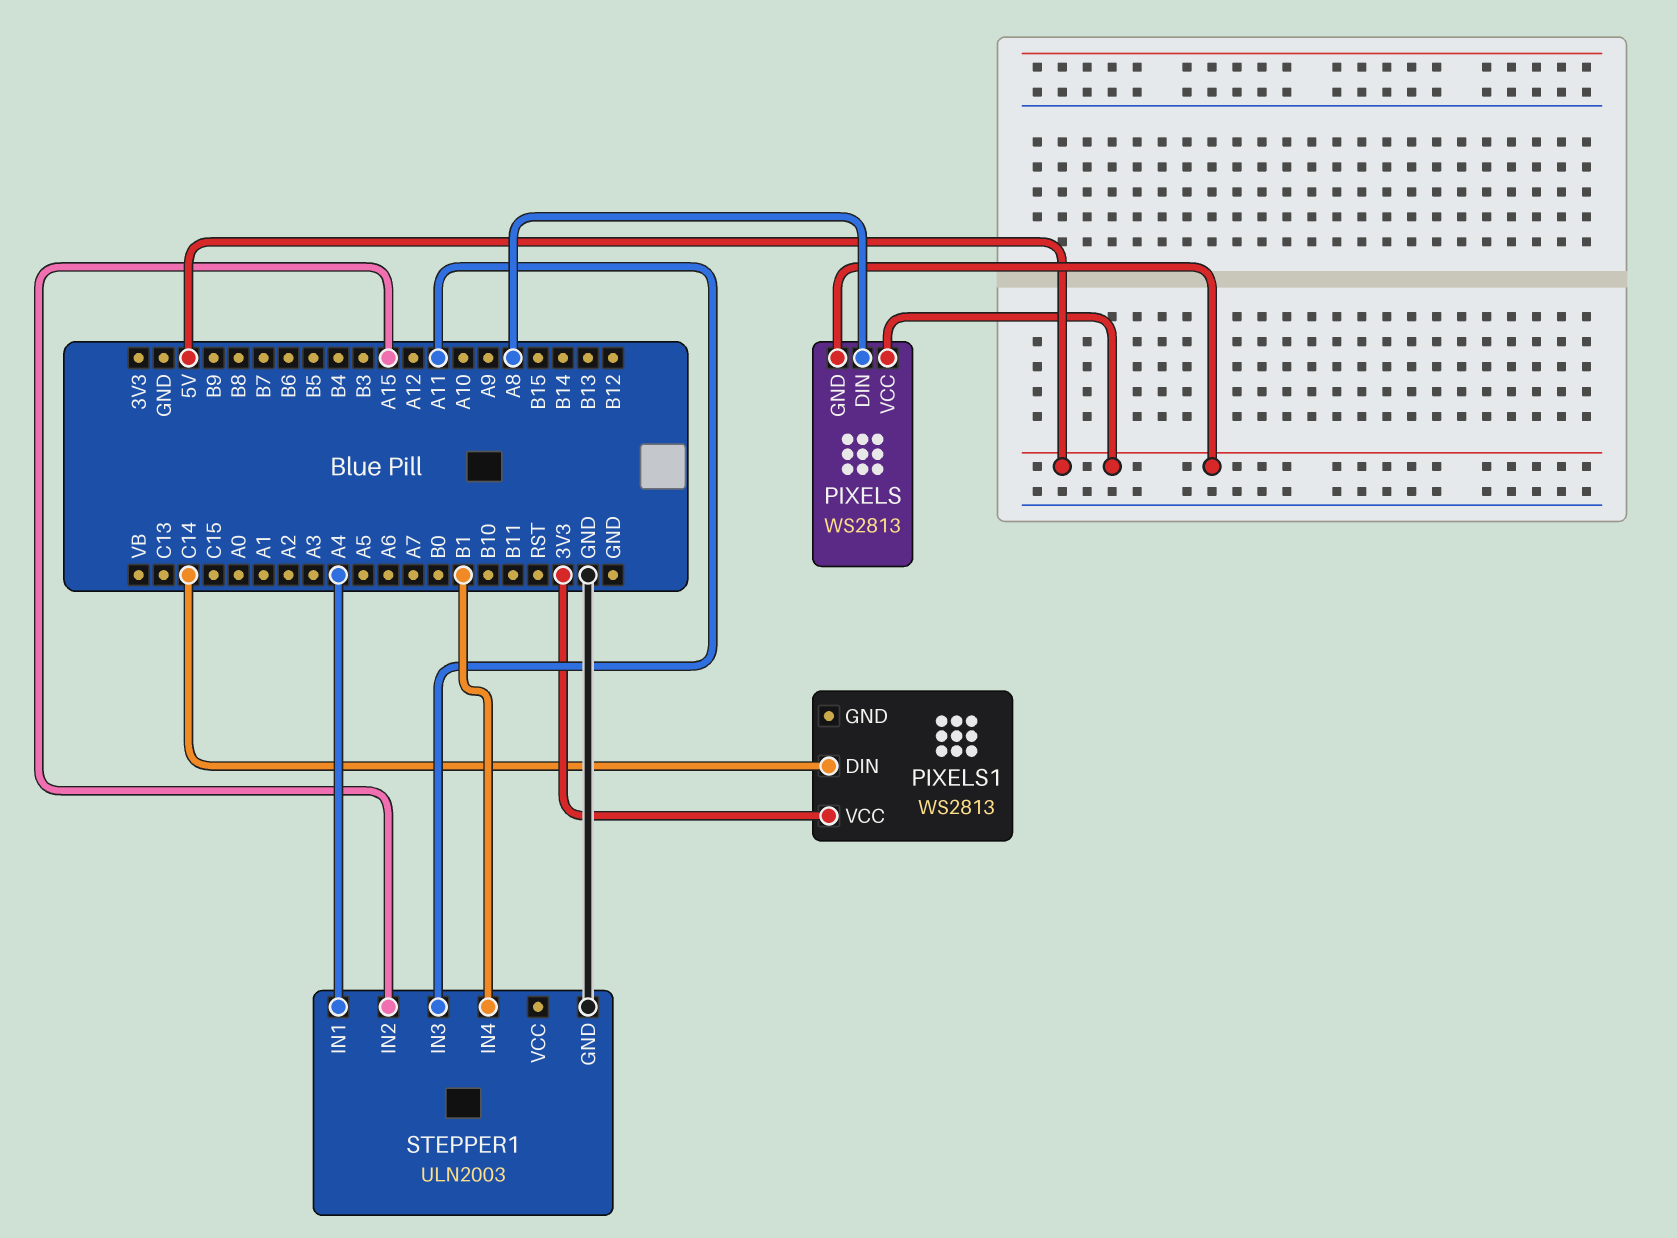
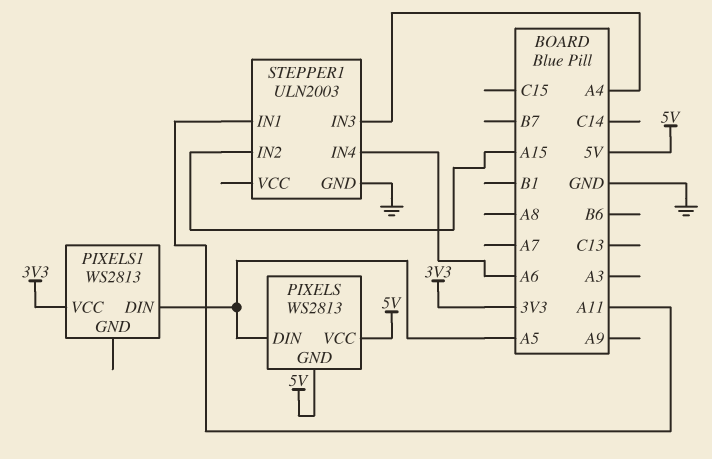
PIXELS pin DIN: A8 -> A5
PIXELS1 pin DIN: C14 -> A5
STEPPER1 pin IN1: A4 -> A11
STEPPER1 pin IN3: A11 -> A4
STEPPER1 pin IN4: B1 -> A6

